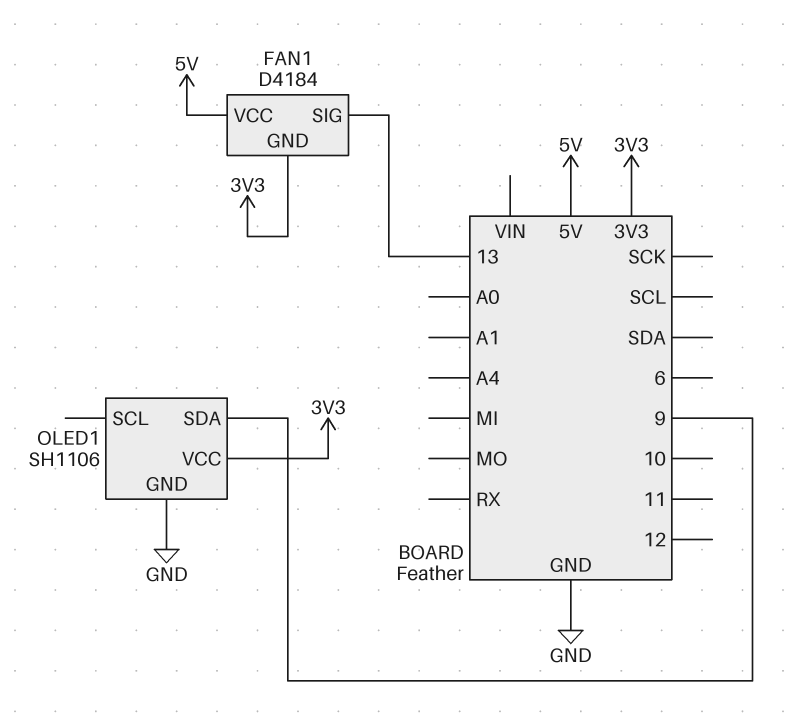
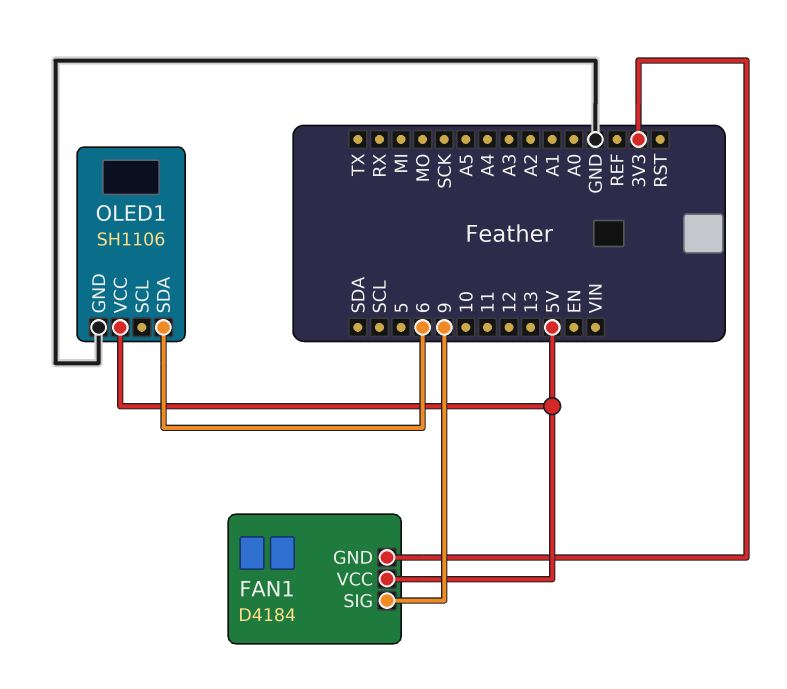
FAN1 pin SIG: 13 -> 9
OLED1 pin SDA: 9 -> 6
OLED1 pin VCC: 3V3 -> 5V

